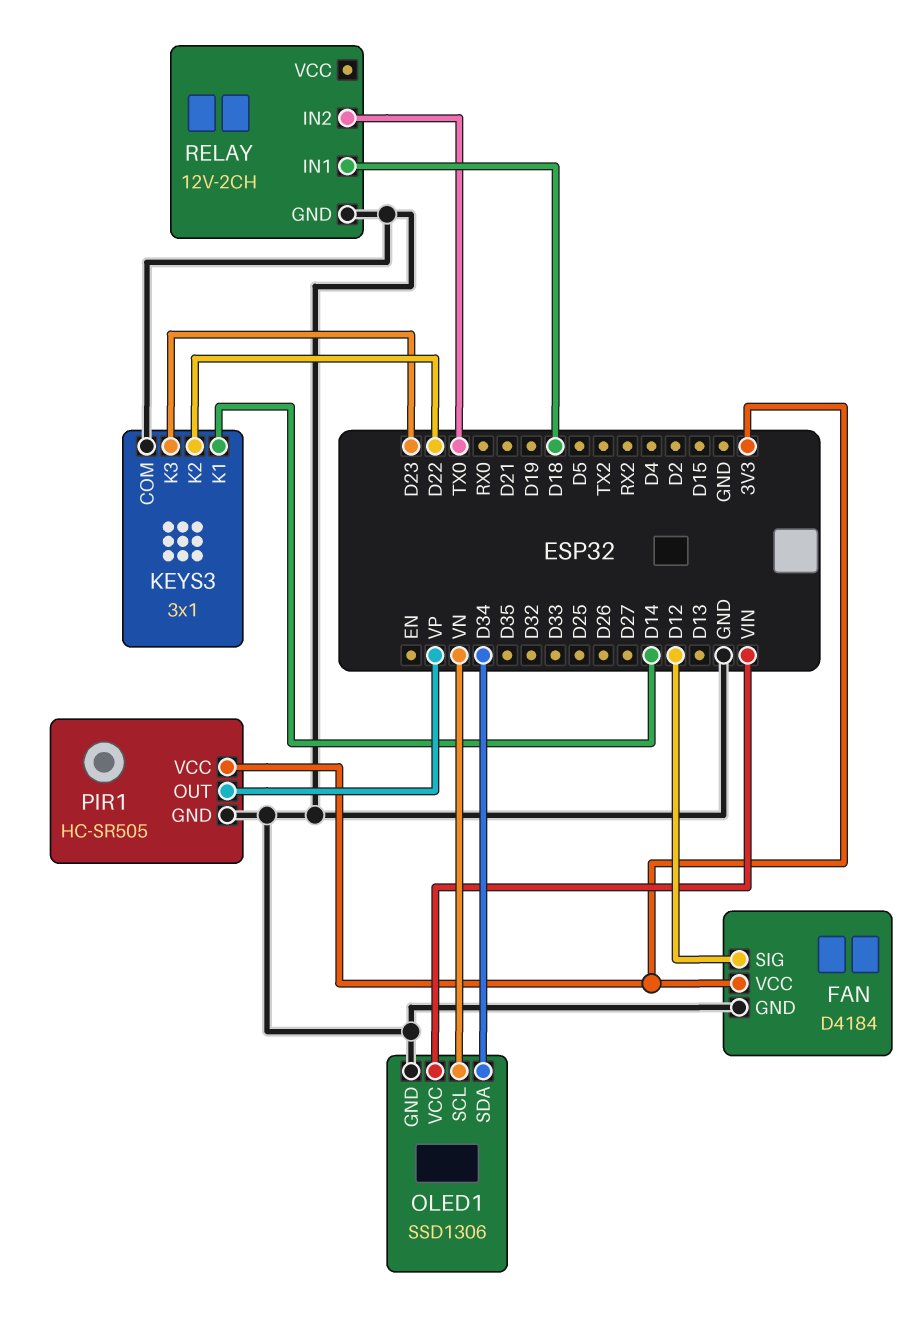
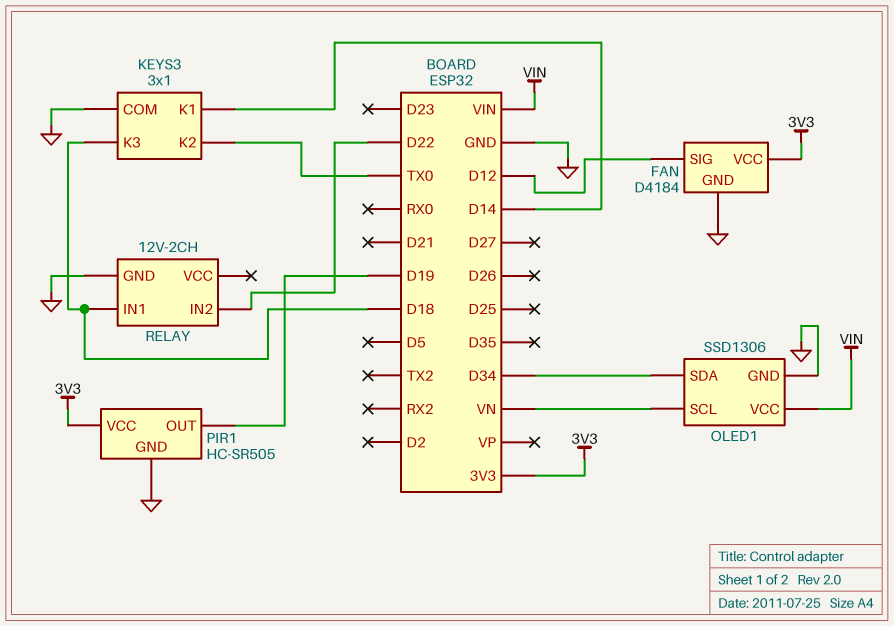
KEYS3 pin K2: D22 -> TX0
KEYS3 pin K3: D23 -> D18
PIR1 pin OUT: VP -> D19
RELAY pin IN2: TX0 -> D22

